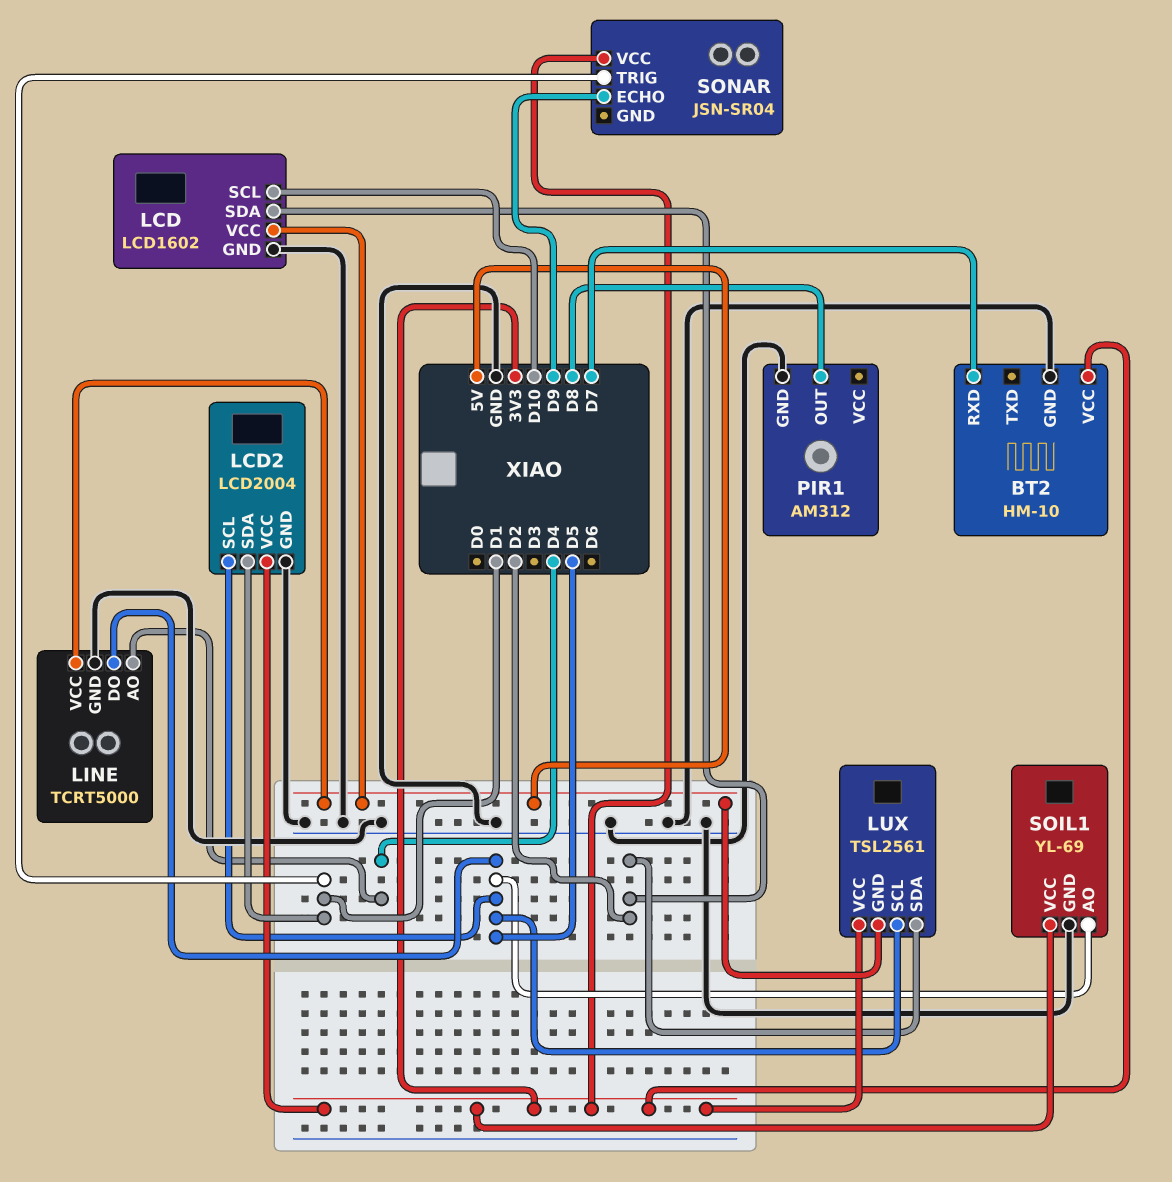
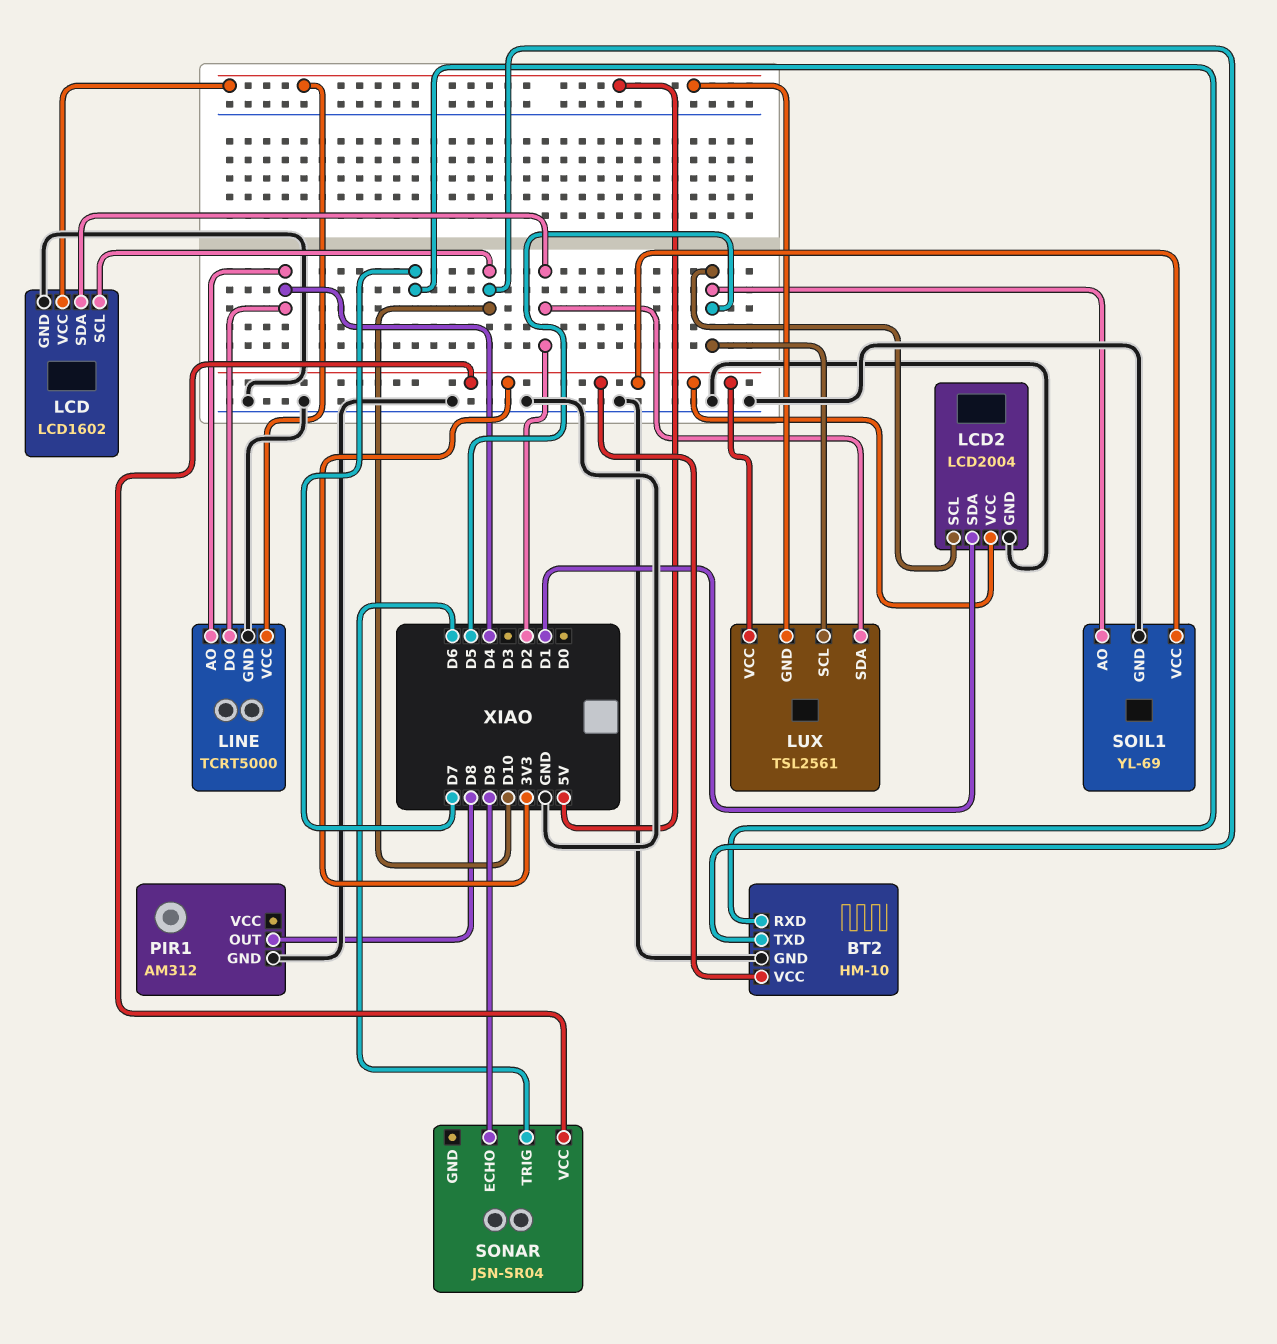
BT2 pin TXD: none -> D10
LINE pin DO: D5 -> D4
SONAR pin TRIG: D1 -> D6

